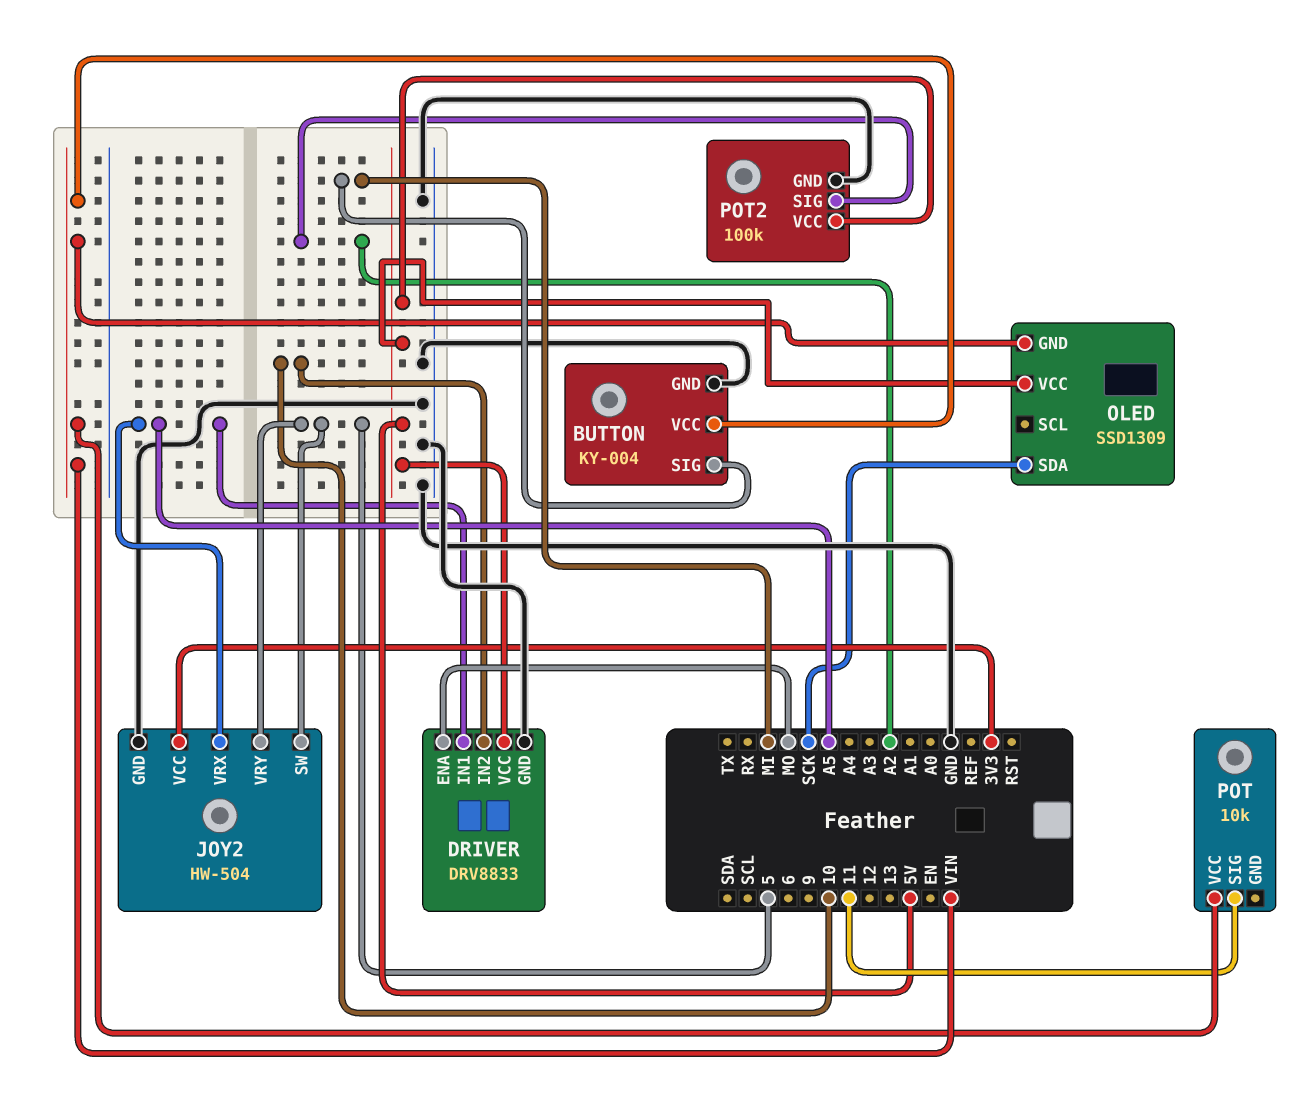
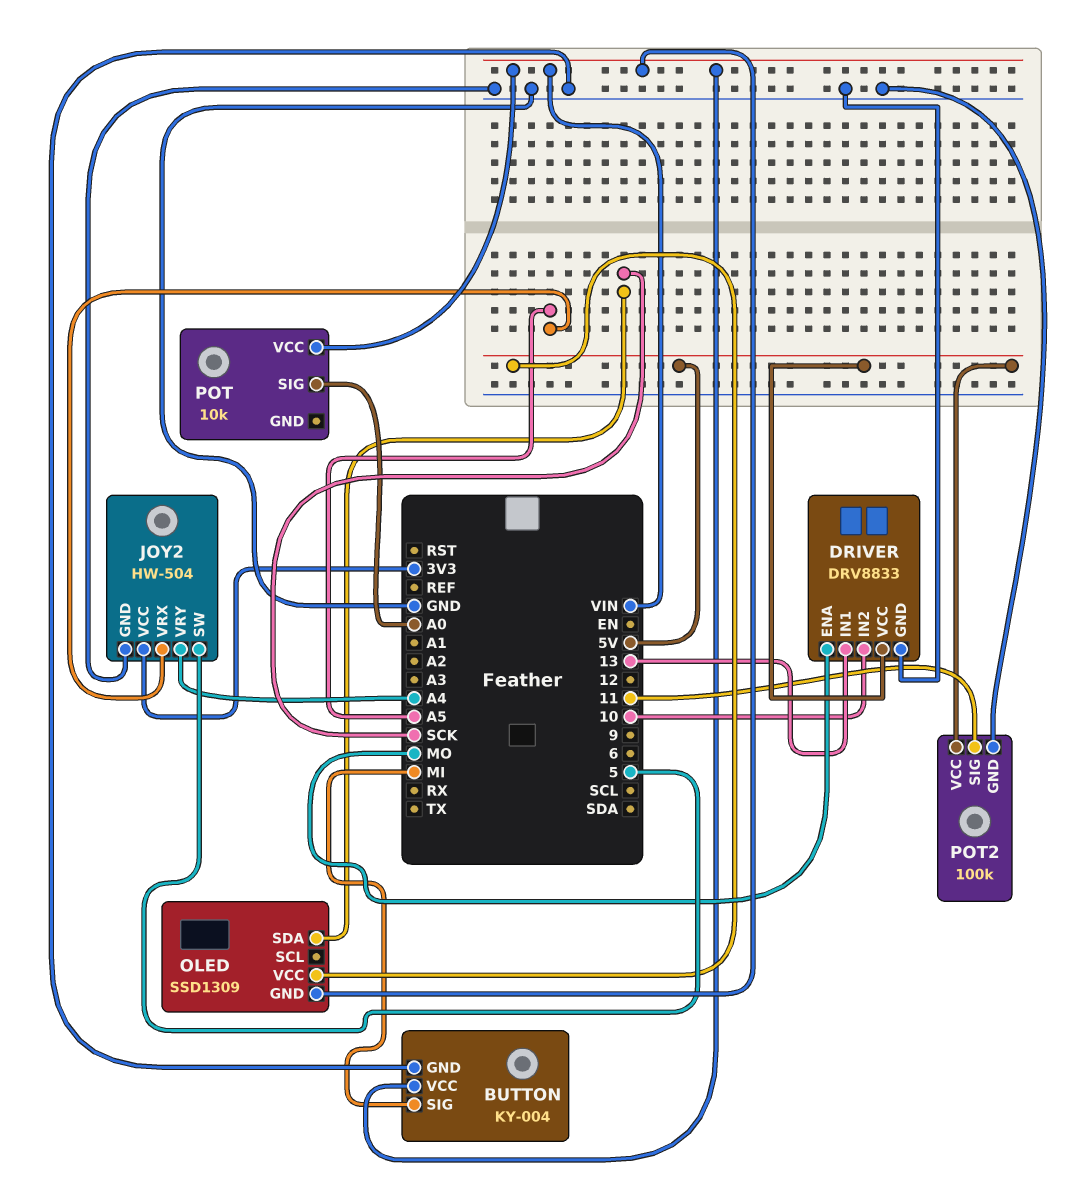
DRIVER pin IN1: A5 -> 13
JOY2 pin VRY: 5 -> A4
POT pin SIG: 11 -> A0
POT2 pin SIG: A2 -> 11

